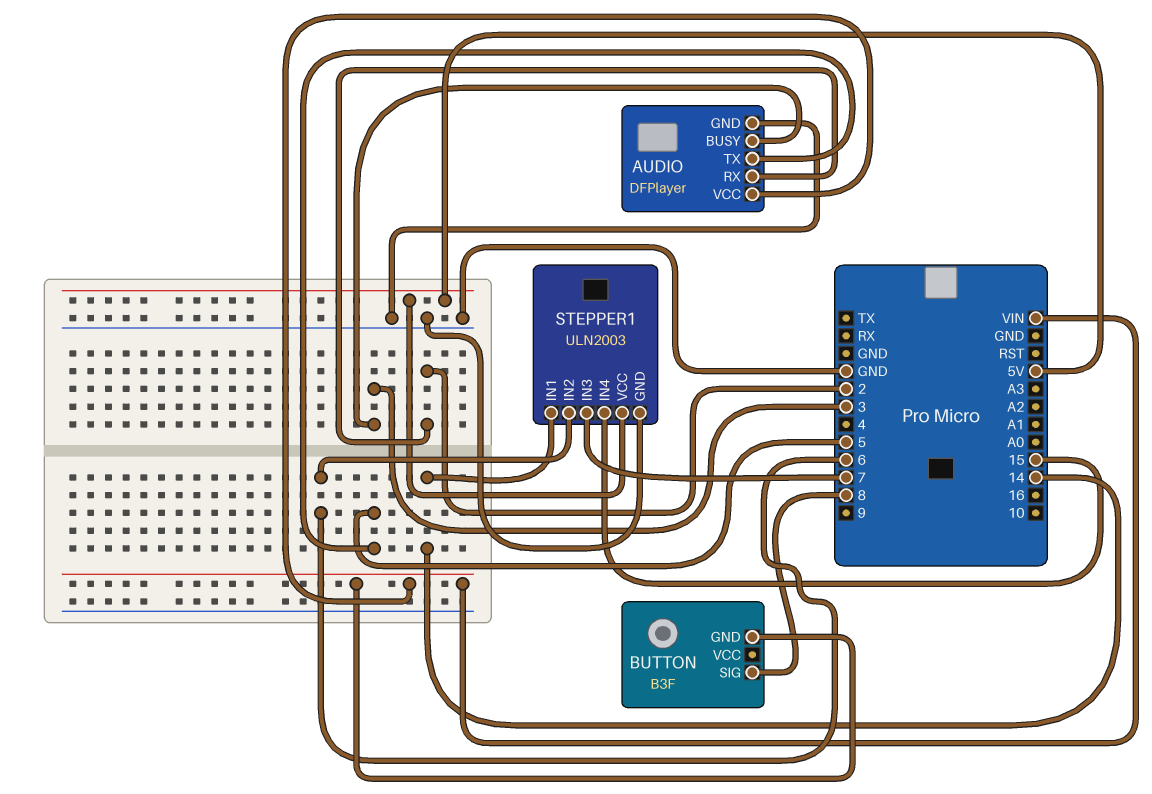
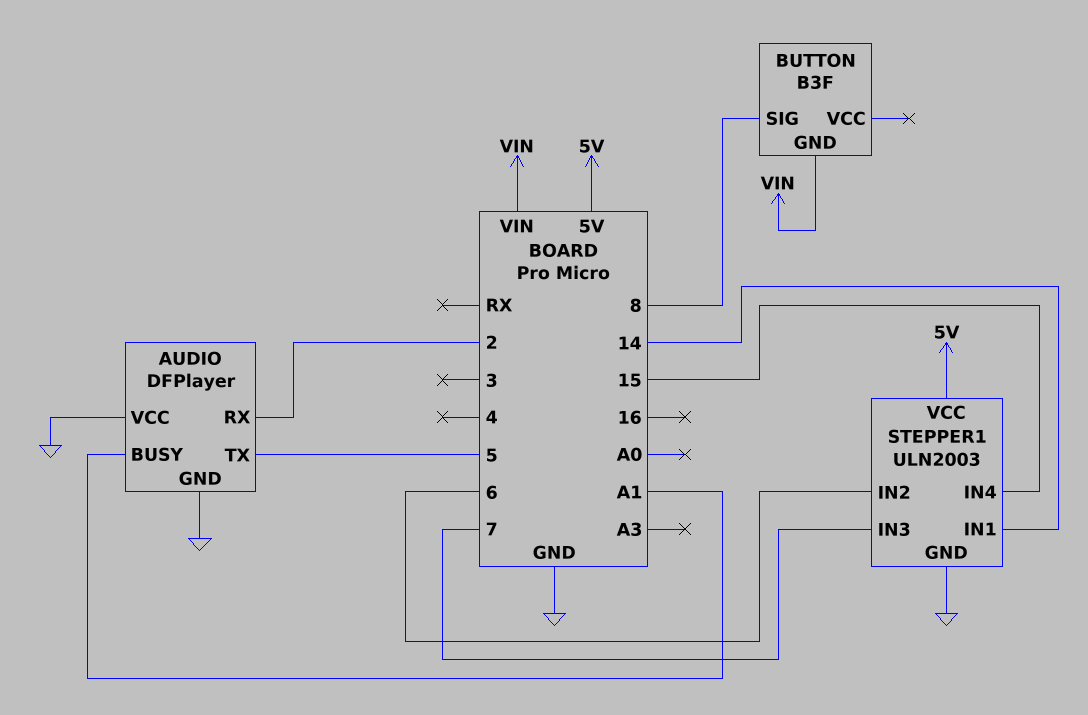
AUDIO pin BUSY: 3 -> A1
AUDIO pin VCC: VIN -> GND

